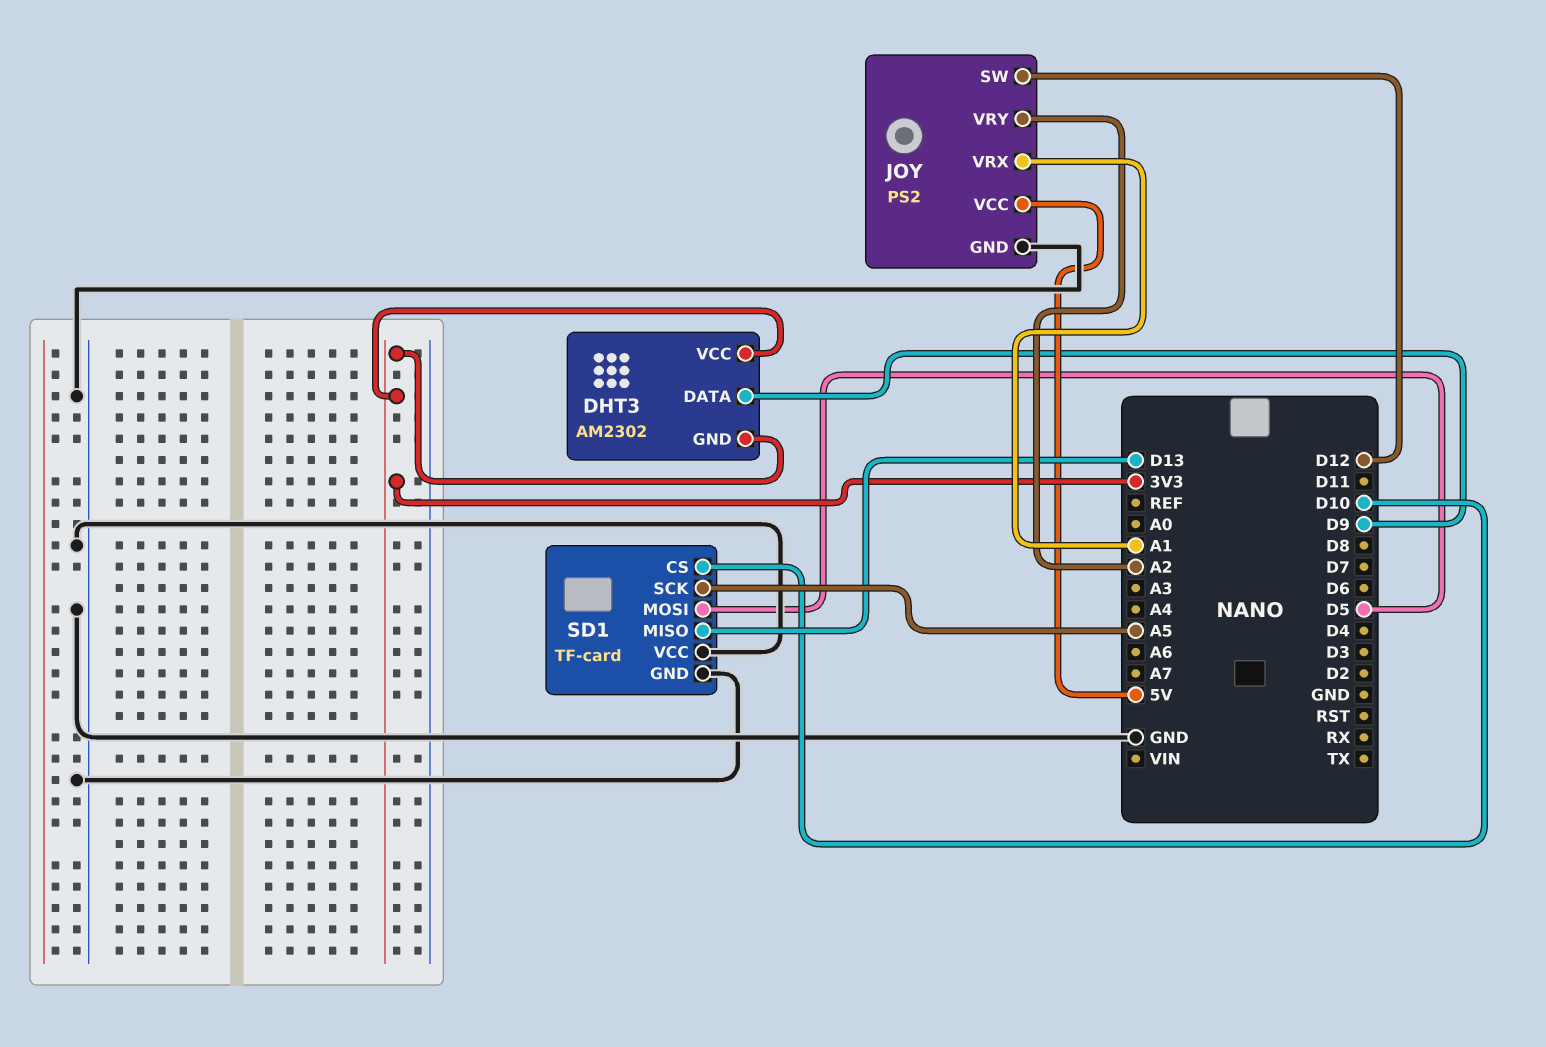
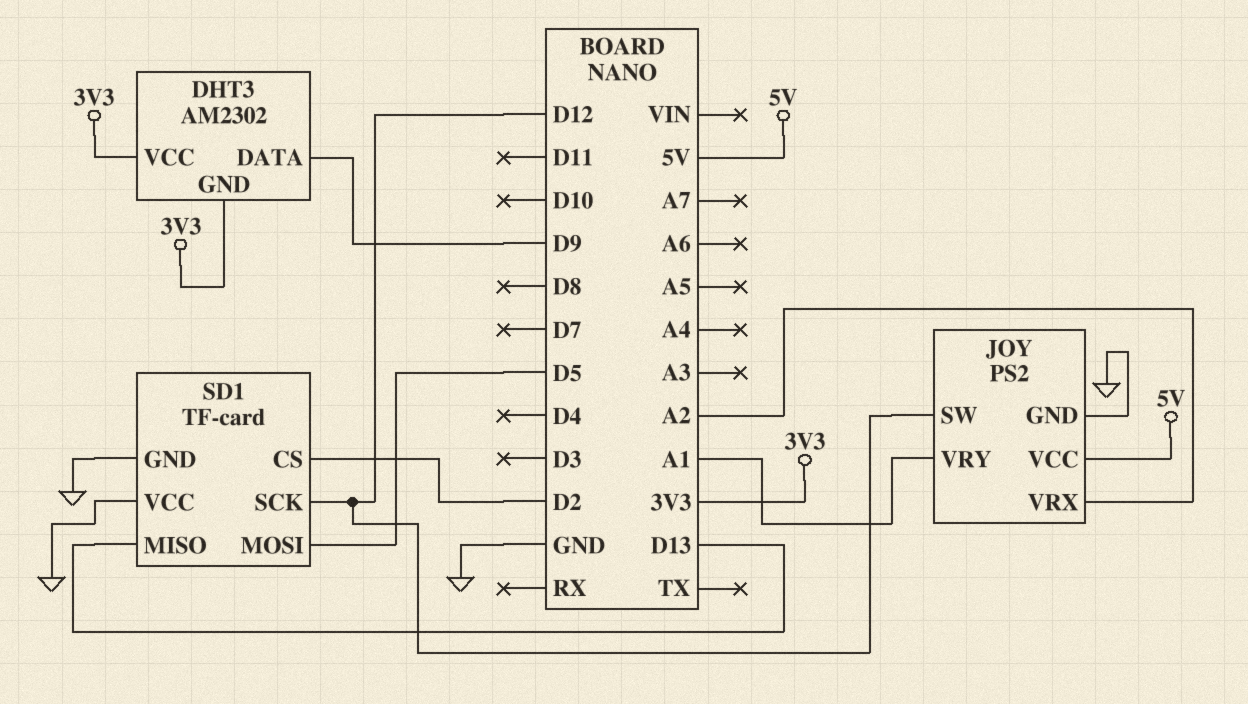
JOY pin VRX: A1 -> A2
JOY pin VRY: A2 -> A1
SD1 pin CS: D10 -> D2
SD1 pin SCK: A5 -> D12

